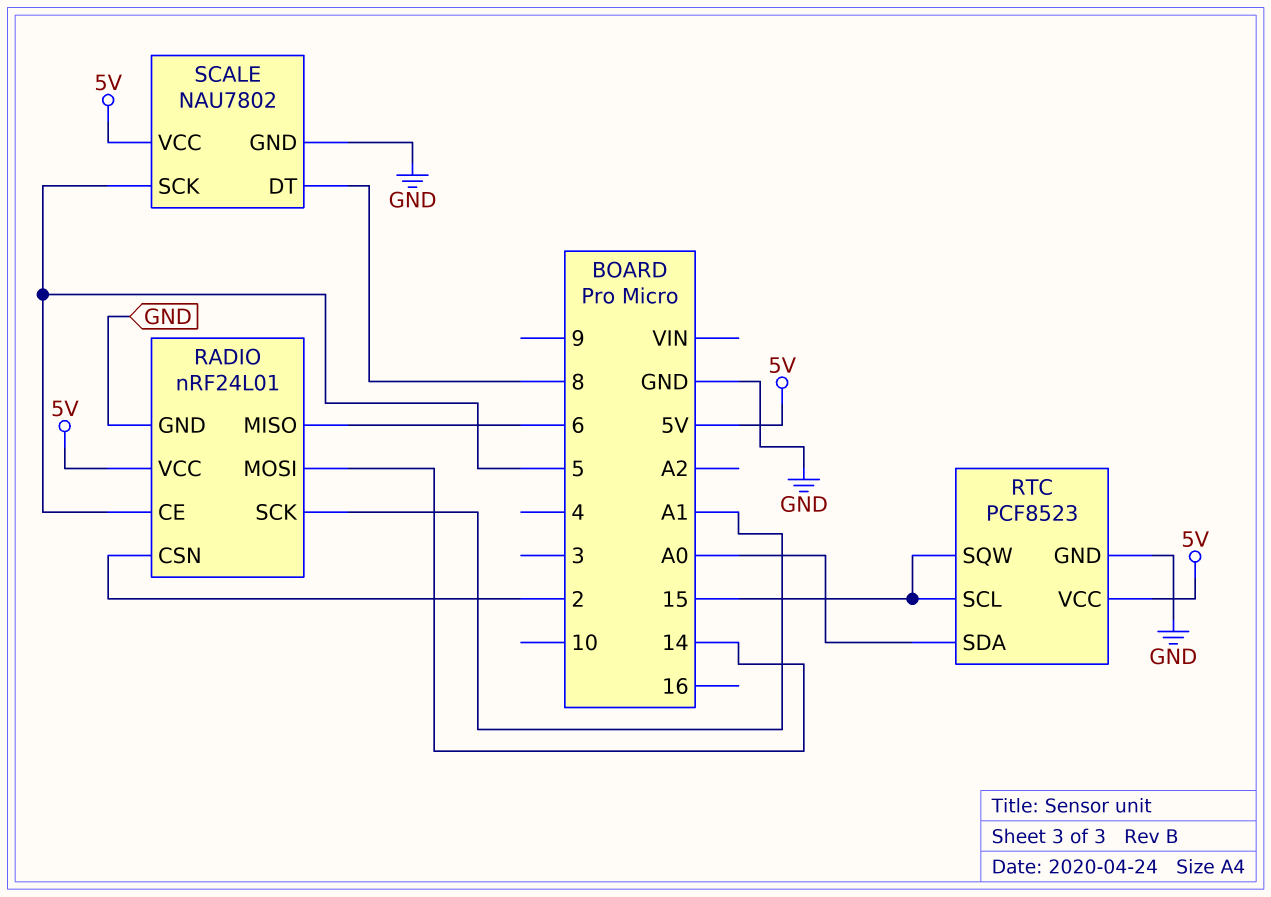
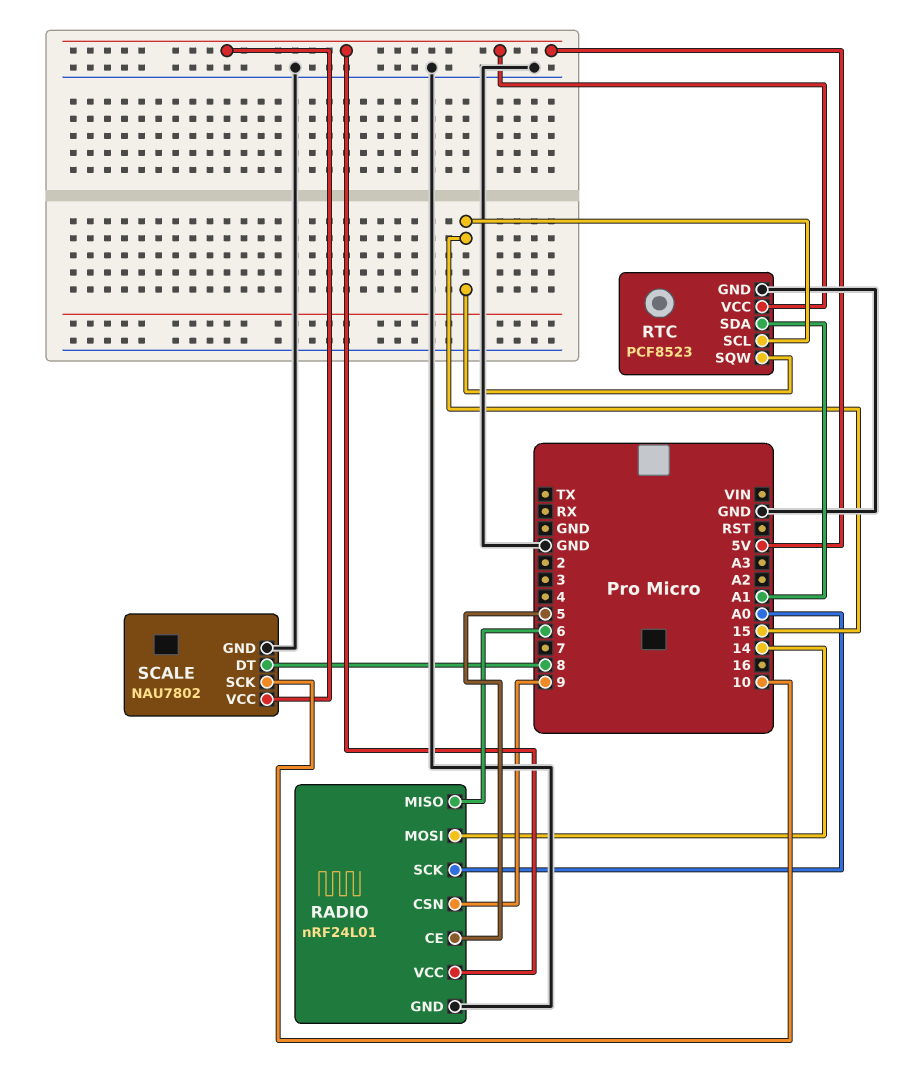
RADIO pin CSN: 2 -> 9
RADIO pin SCK: A1 -> A0
RTC pin SDA: A0 -> A1
SCALE pin SCK: 5 -> 10

